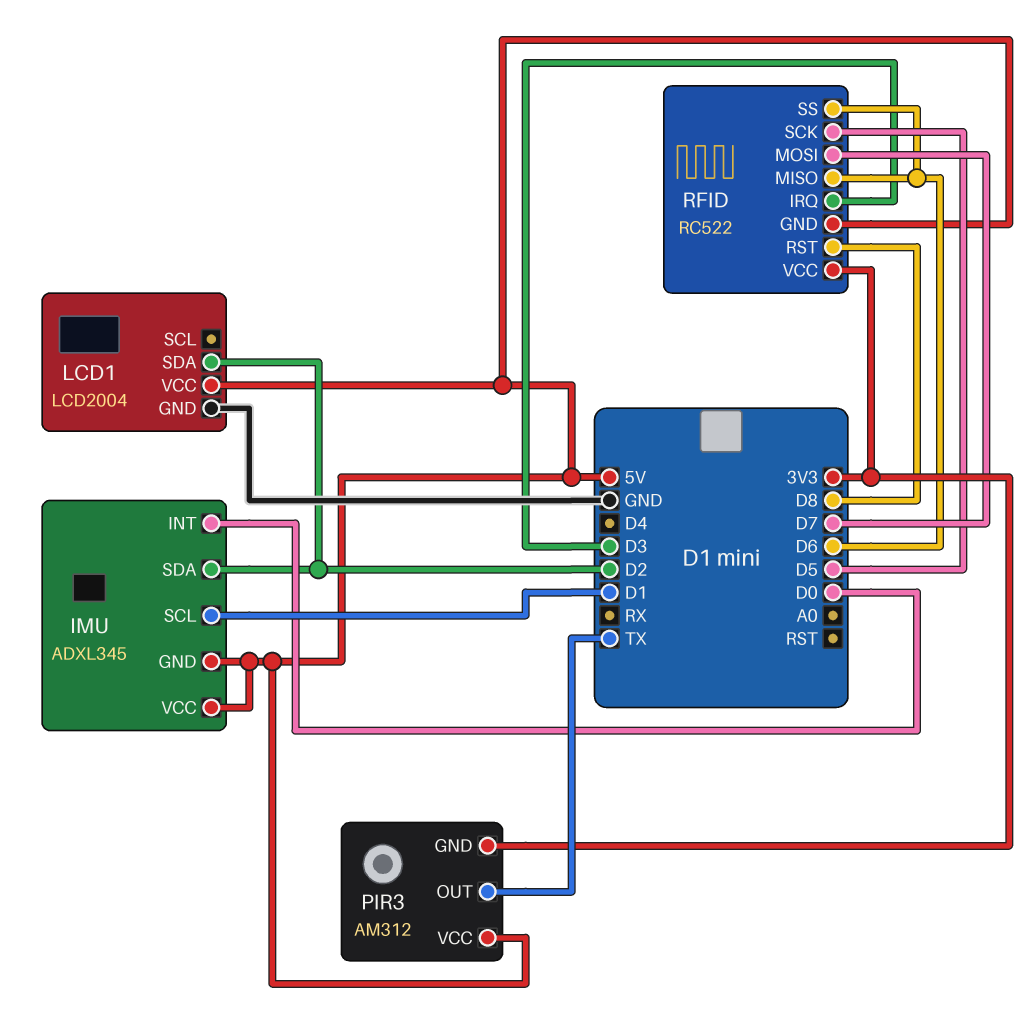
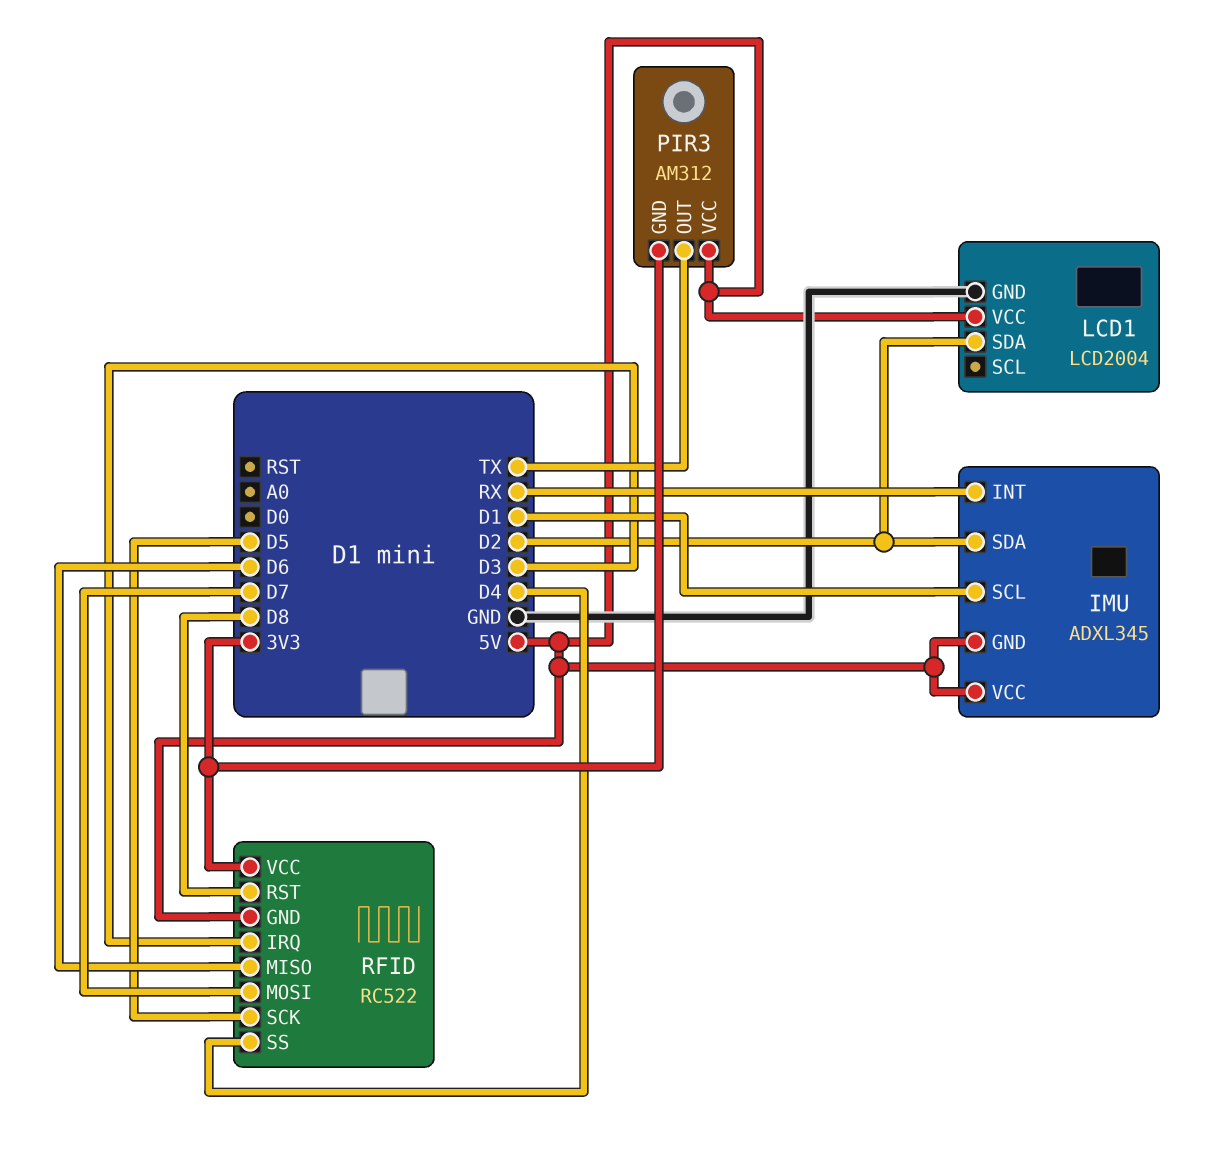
IMU pin INT: D0 -> RX
RFID pin SS: D6 -> D4

